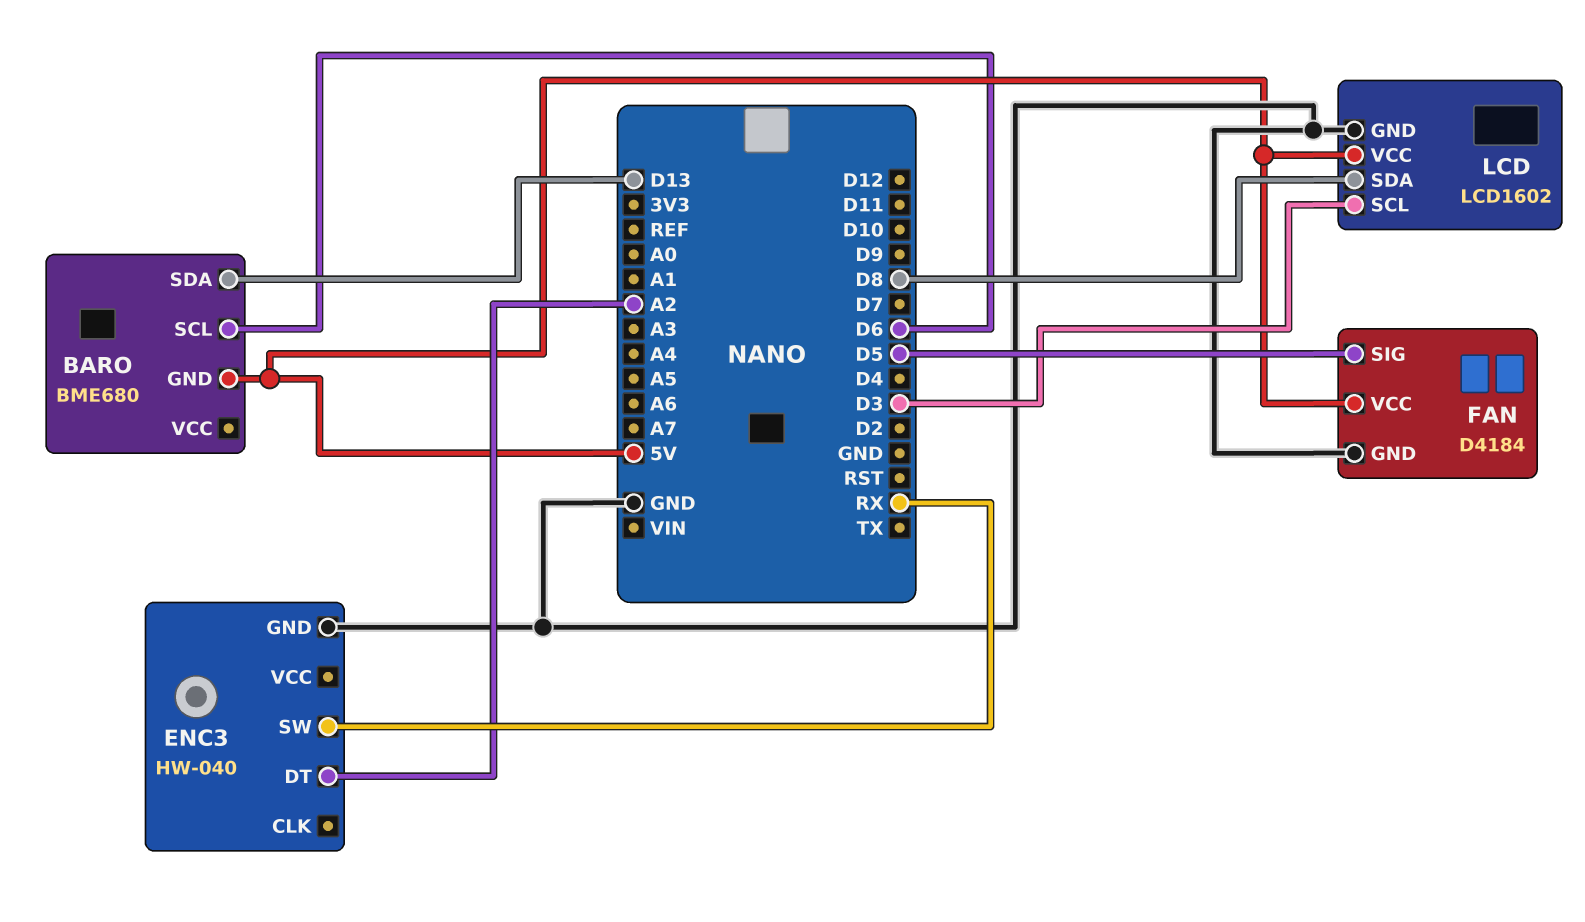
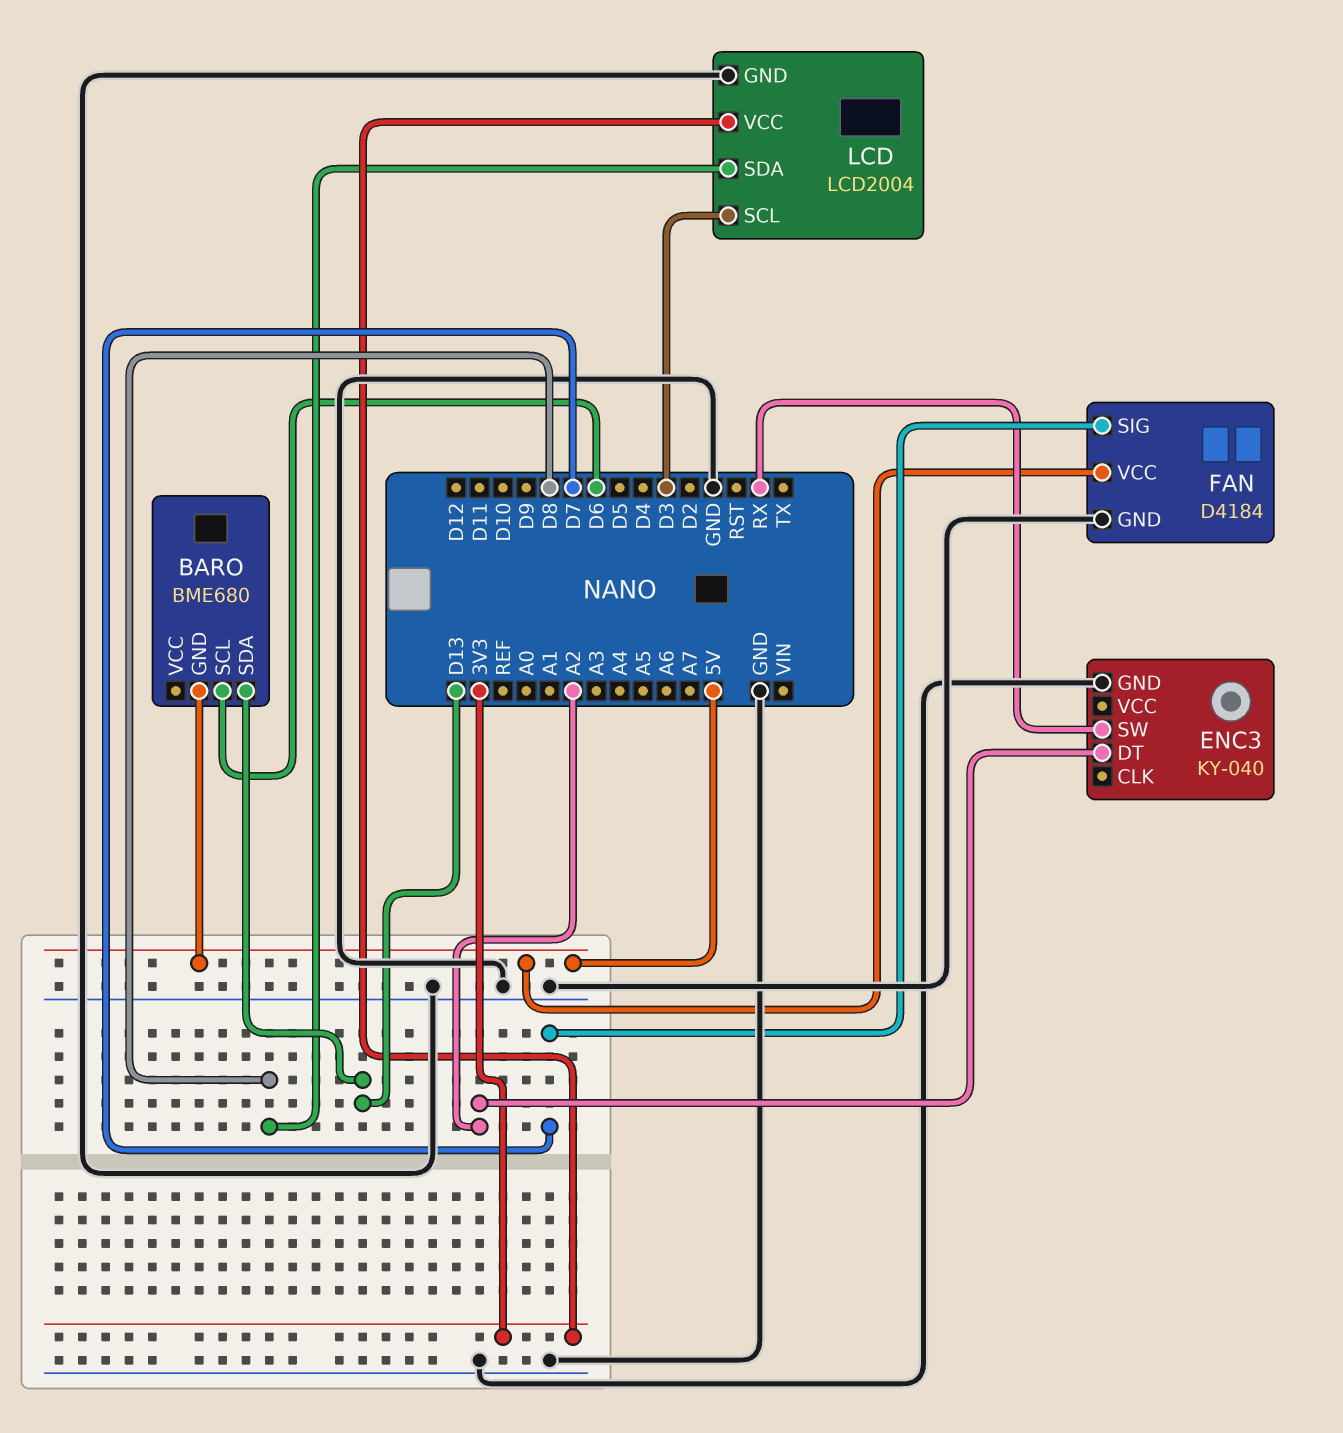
ENC3: HW-040 -> KY-040
FAN pin SIG: D5 -> D7
LCD: LCD1602 -> LCD2004
LCD pin VCC: 5V -> 3V3

